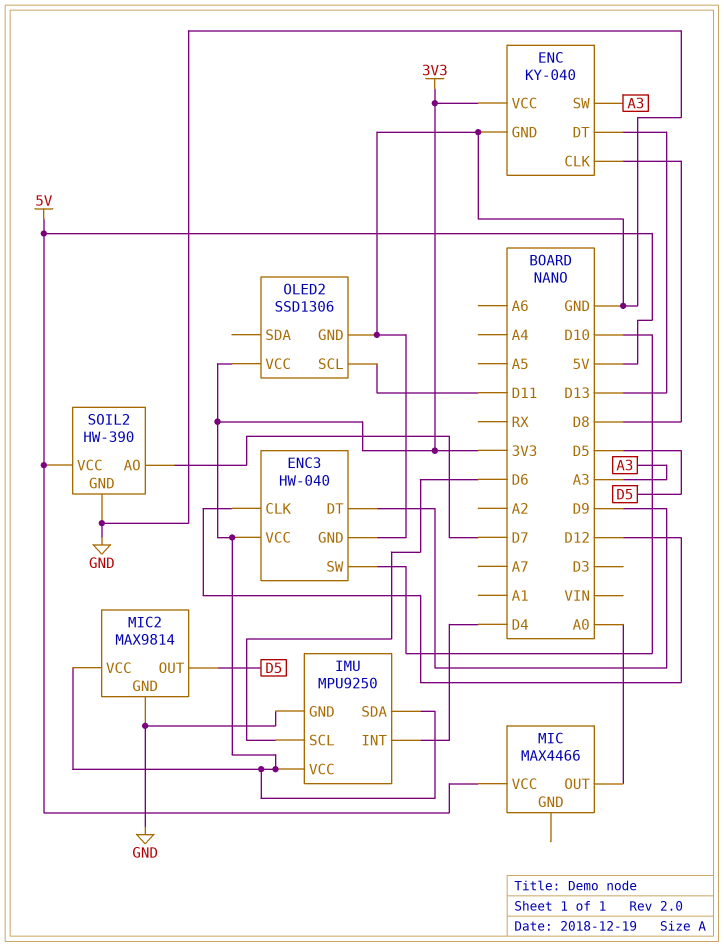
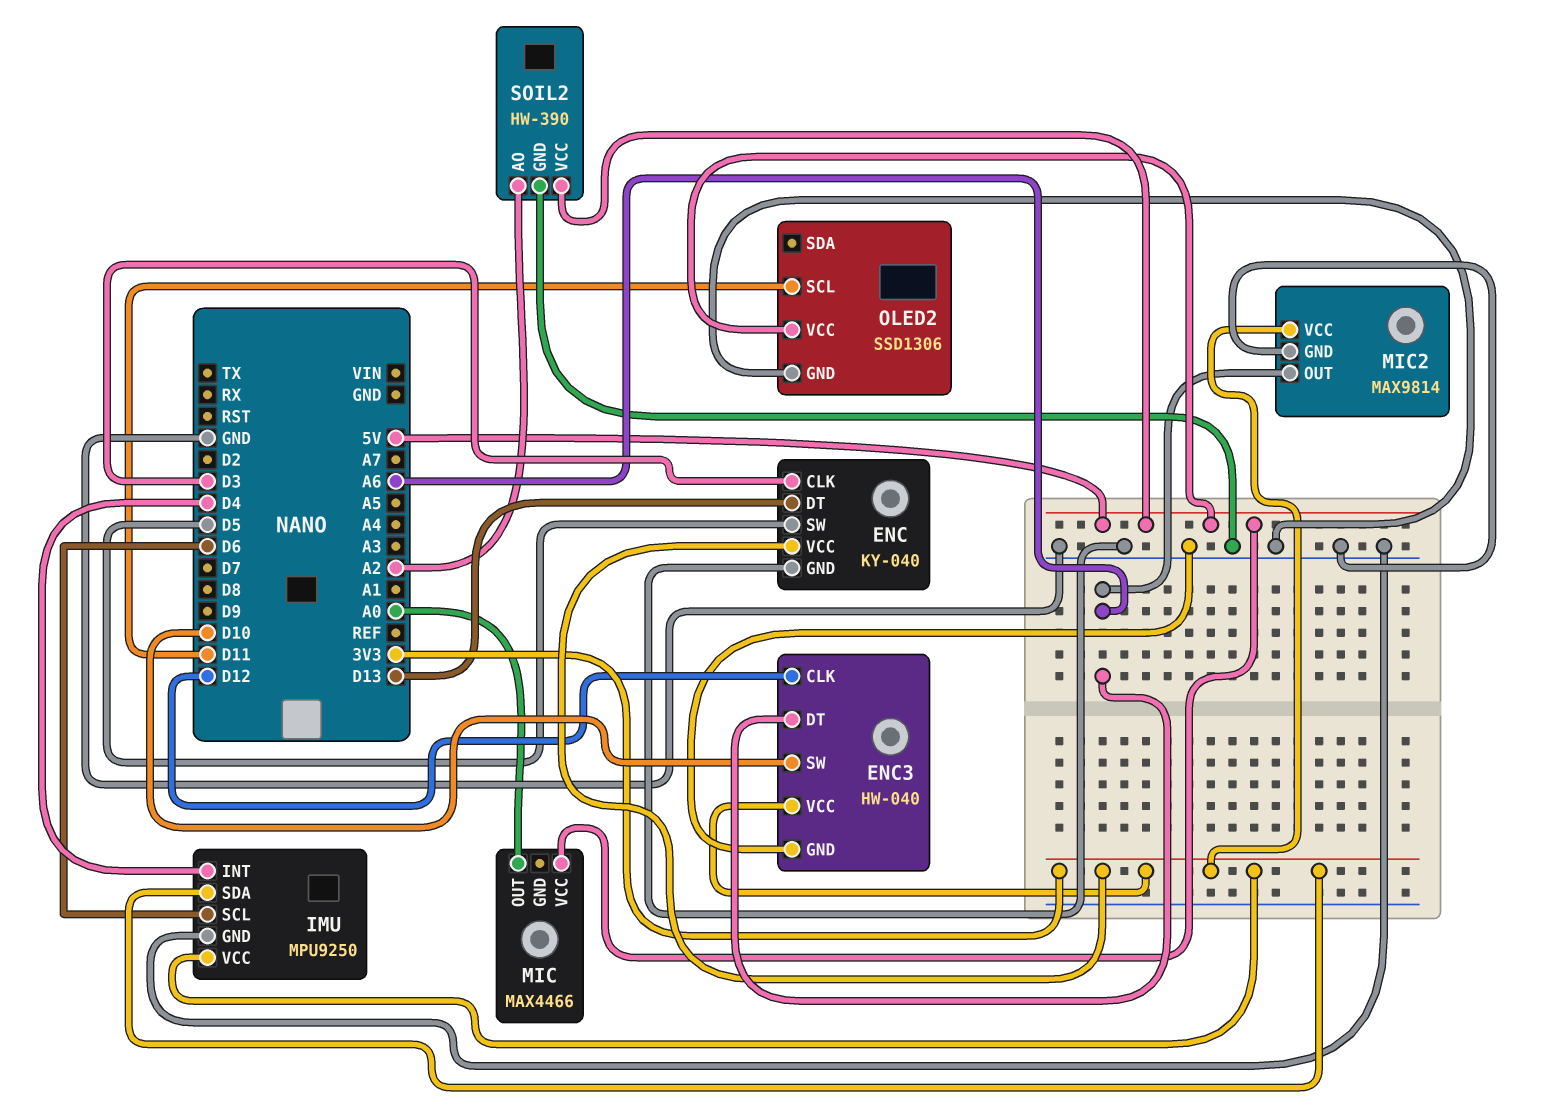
ENC pin CLK: D8 -> D3
ENC pin SW: A3 -> D5
ENC3 pin DT: D9 -> A6
MIC2 pin OUT: D5 -> A6
OLED2 pin VCC: 3V3 -> 5V
SOIL2 pin AO: D7 -> A2

